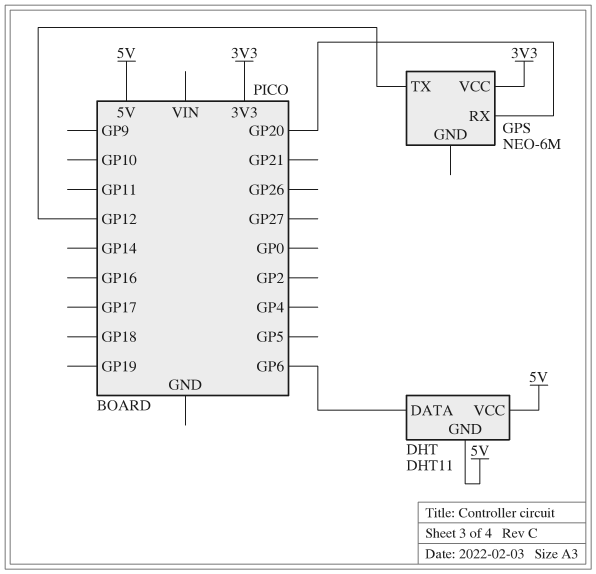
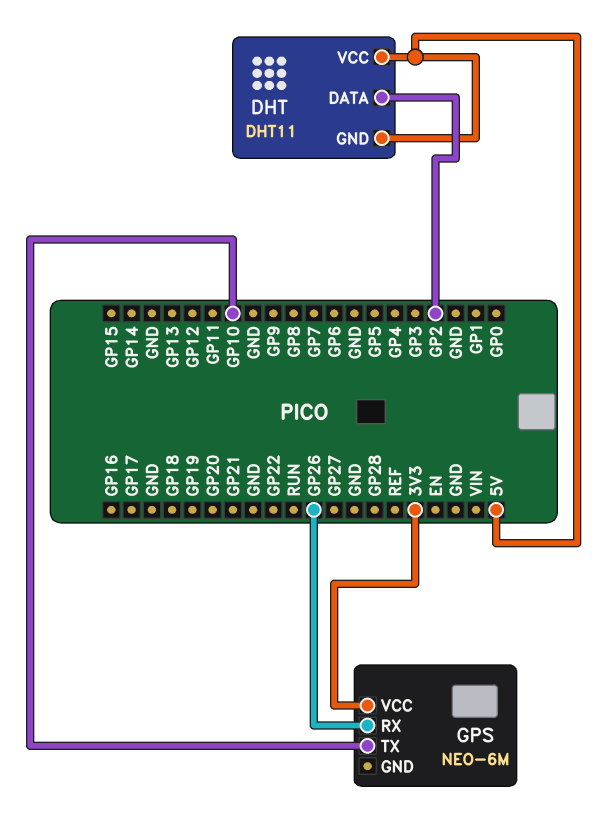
DHT pin DATA: GP6 -> GP2
GPS pin RX: GP20 -> GP26
GPS pin TX: GP12 -> GP10

